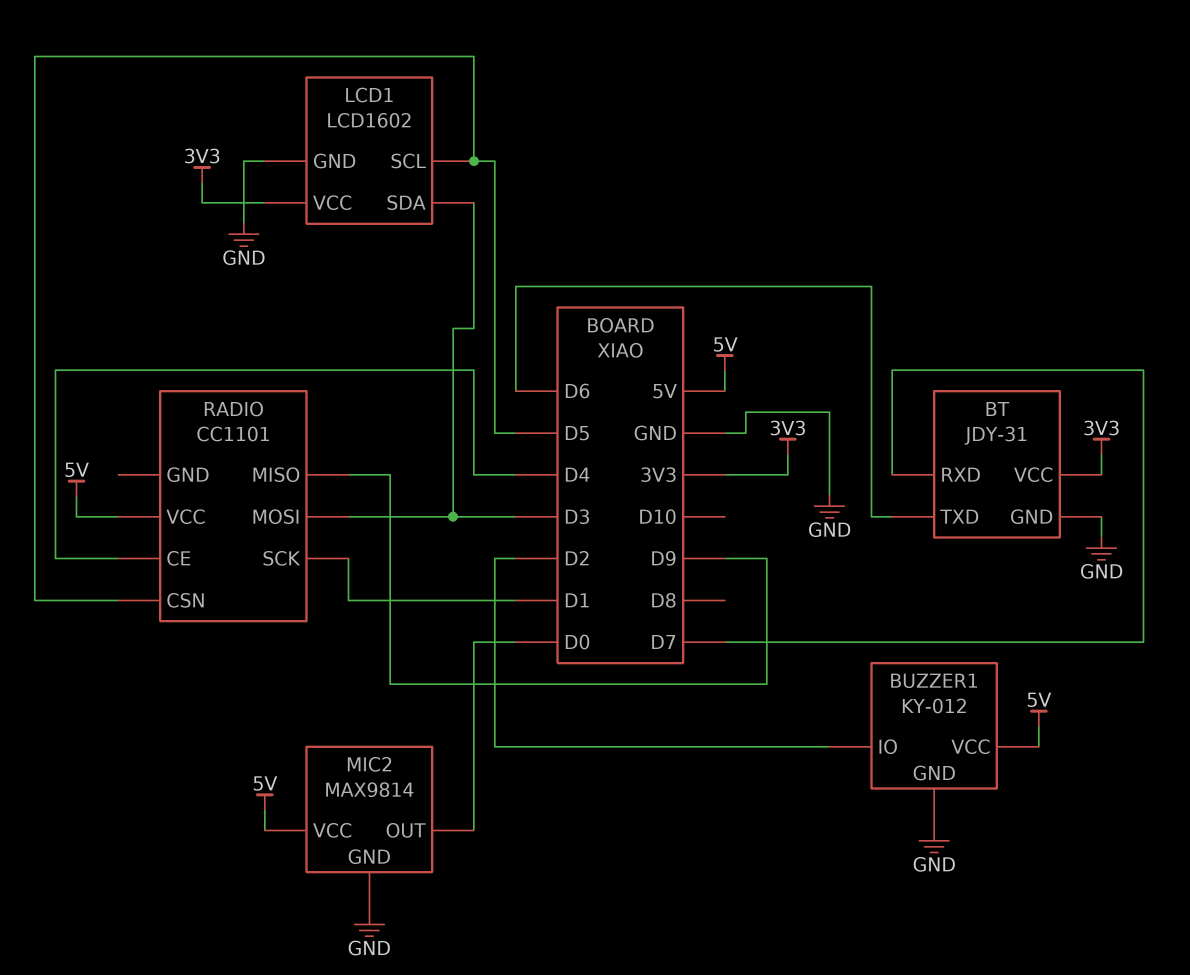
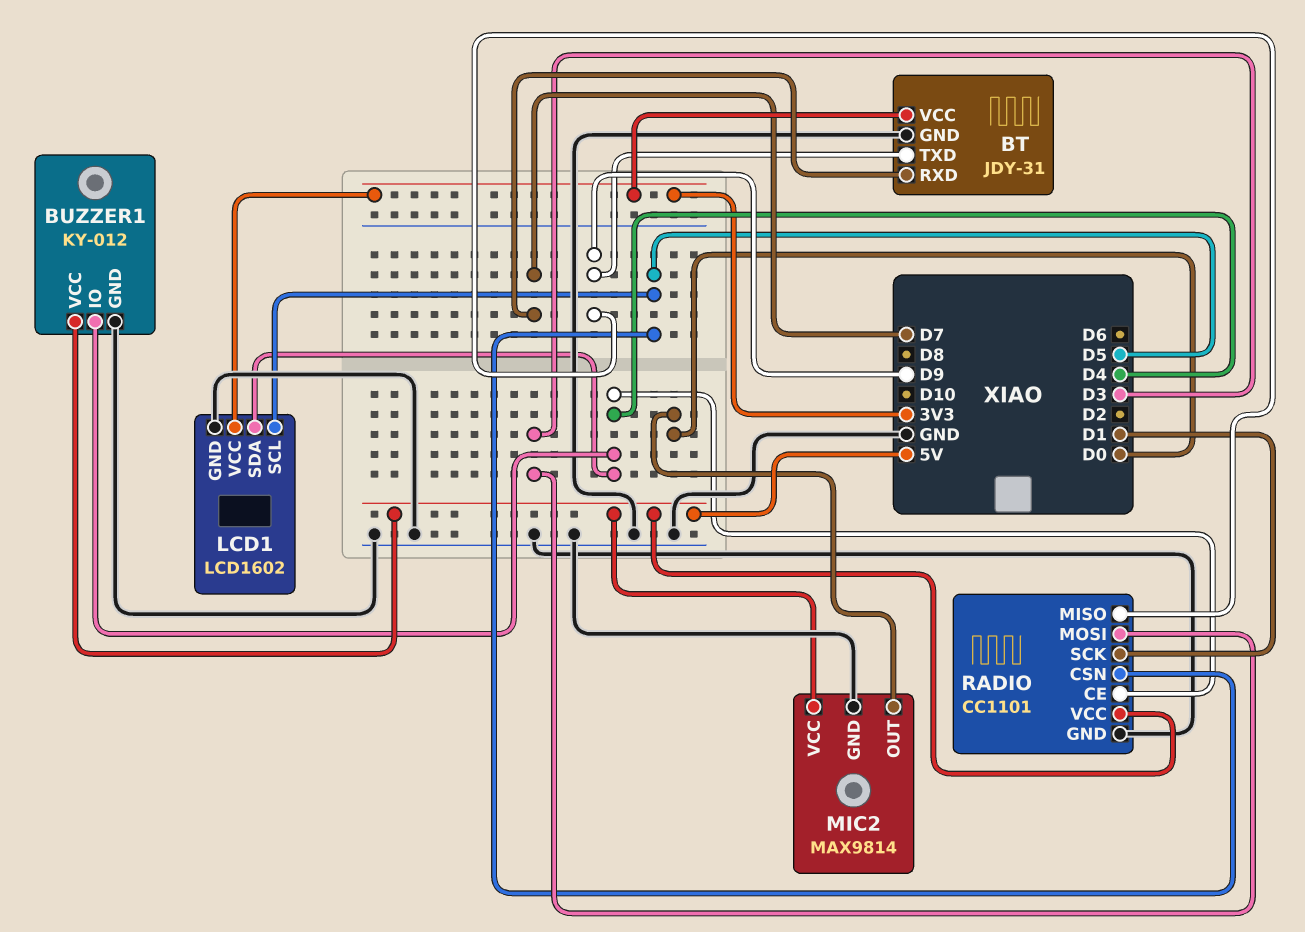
BT pin TXD: D6 -> D9
BUZZER1 pin IO: D2 -> D4
LCD1 pin SDA: D3 -> D4
RADIO pin GND: none -> GND

